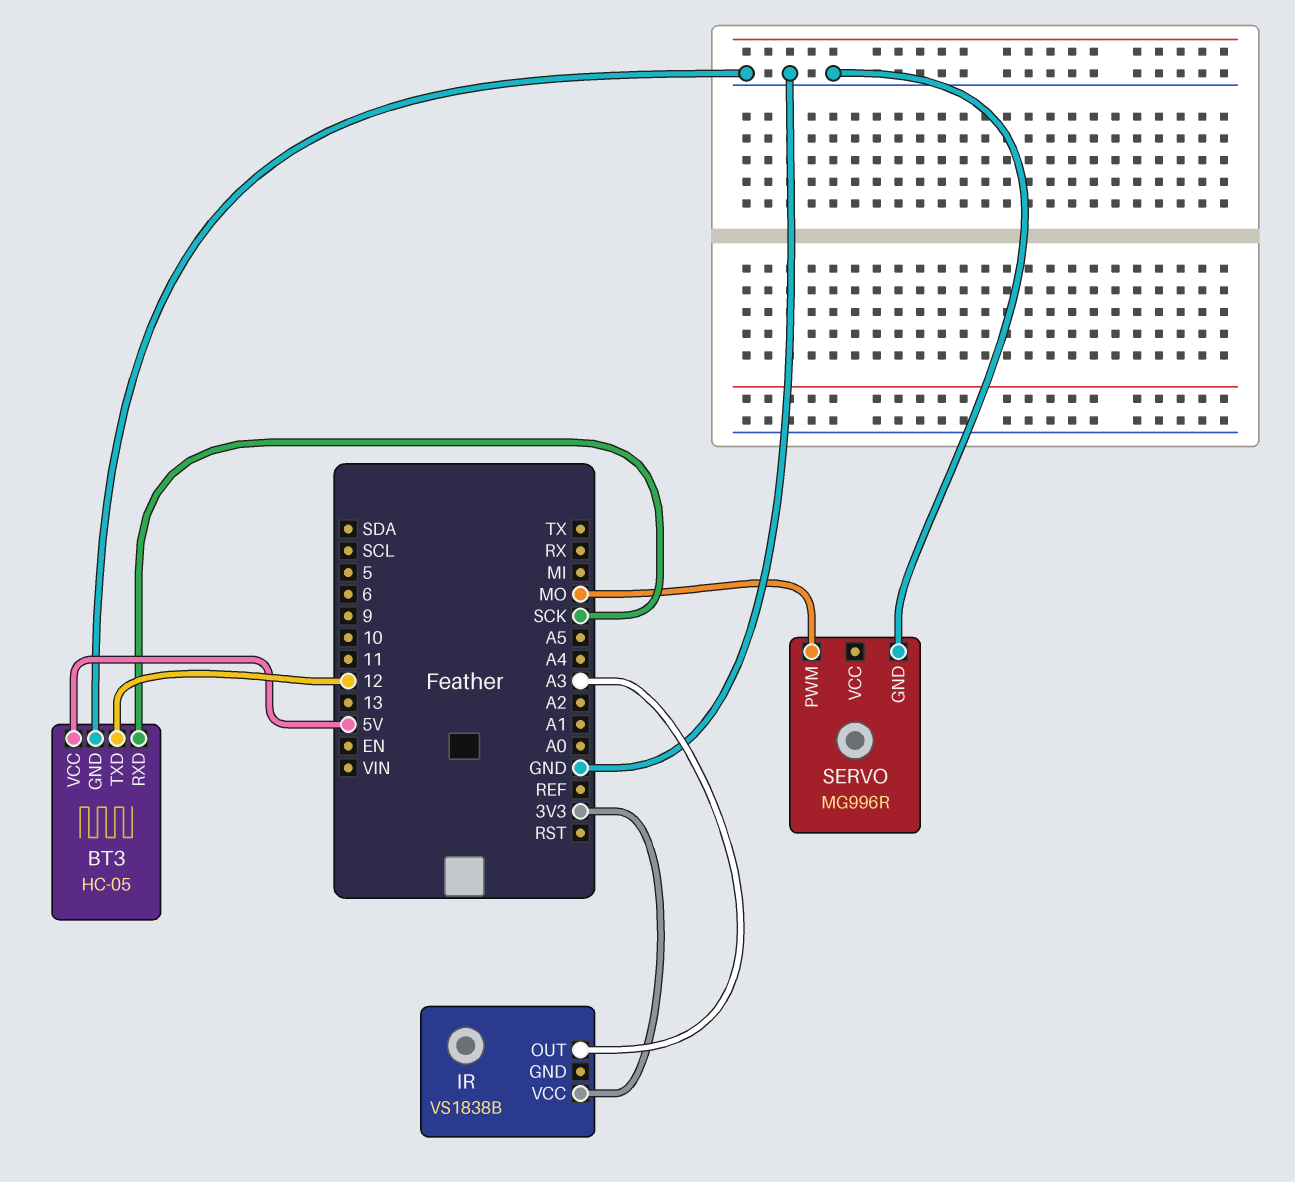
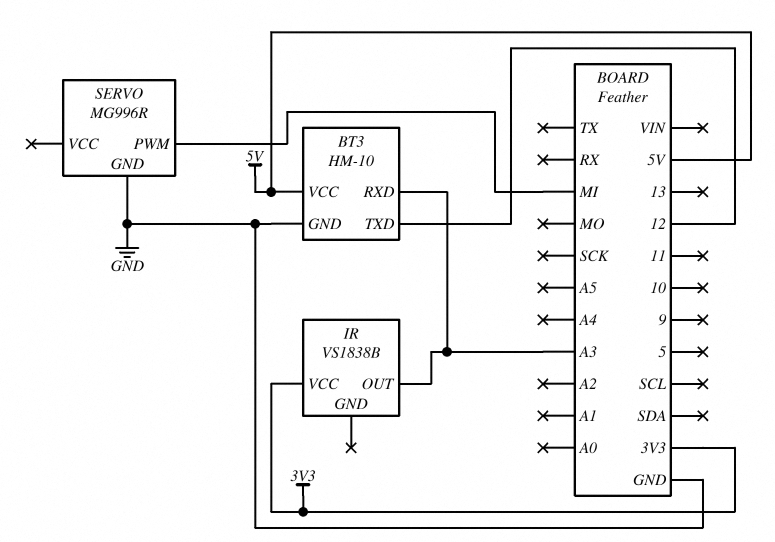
BT3: HC-05 -> HM-10
BT3 pin RXD: SCK -> A3
SERVO pin PWM: MO -> MI

